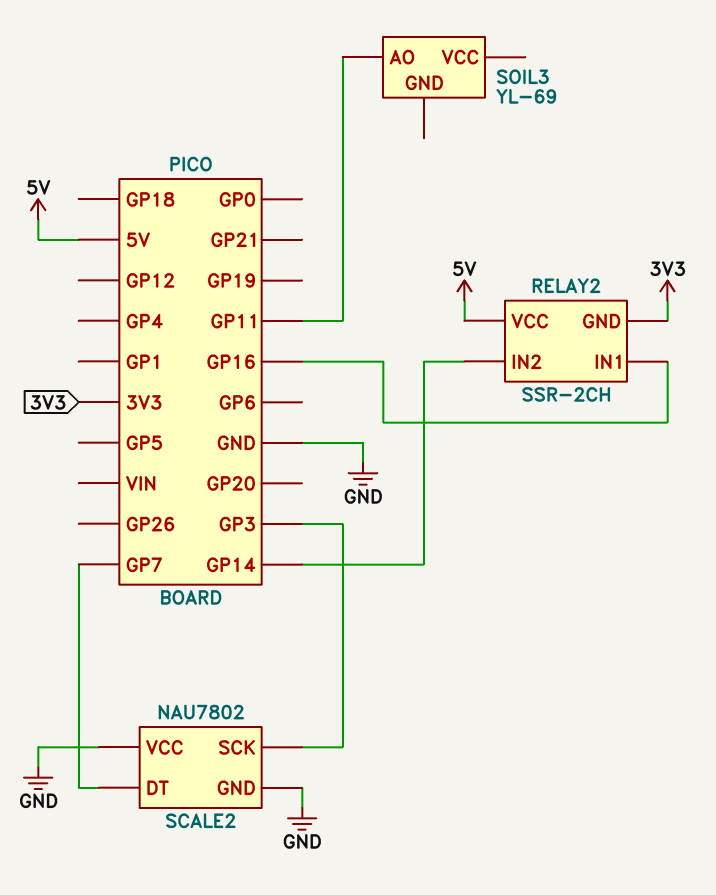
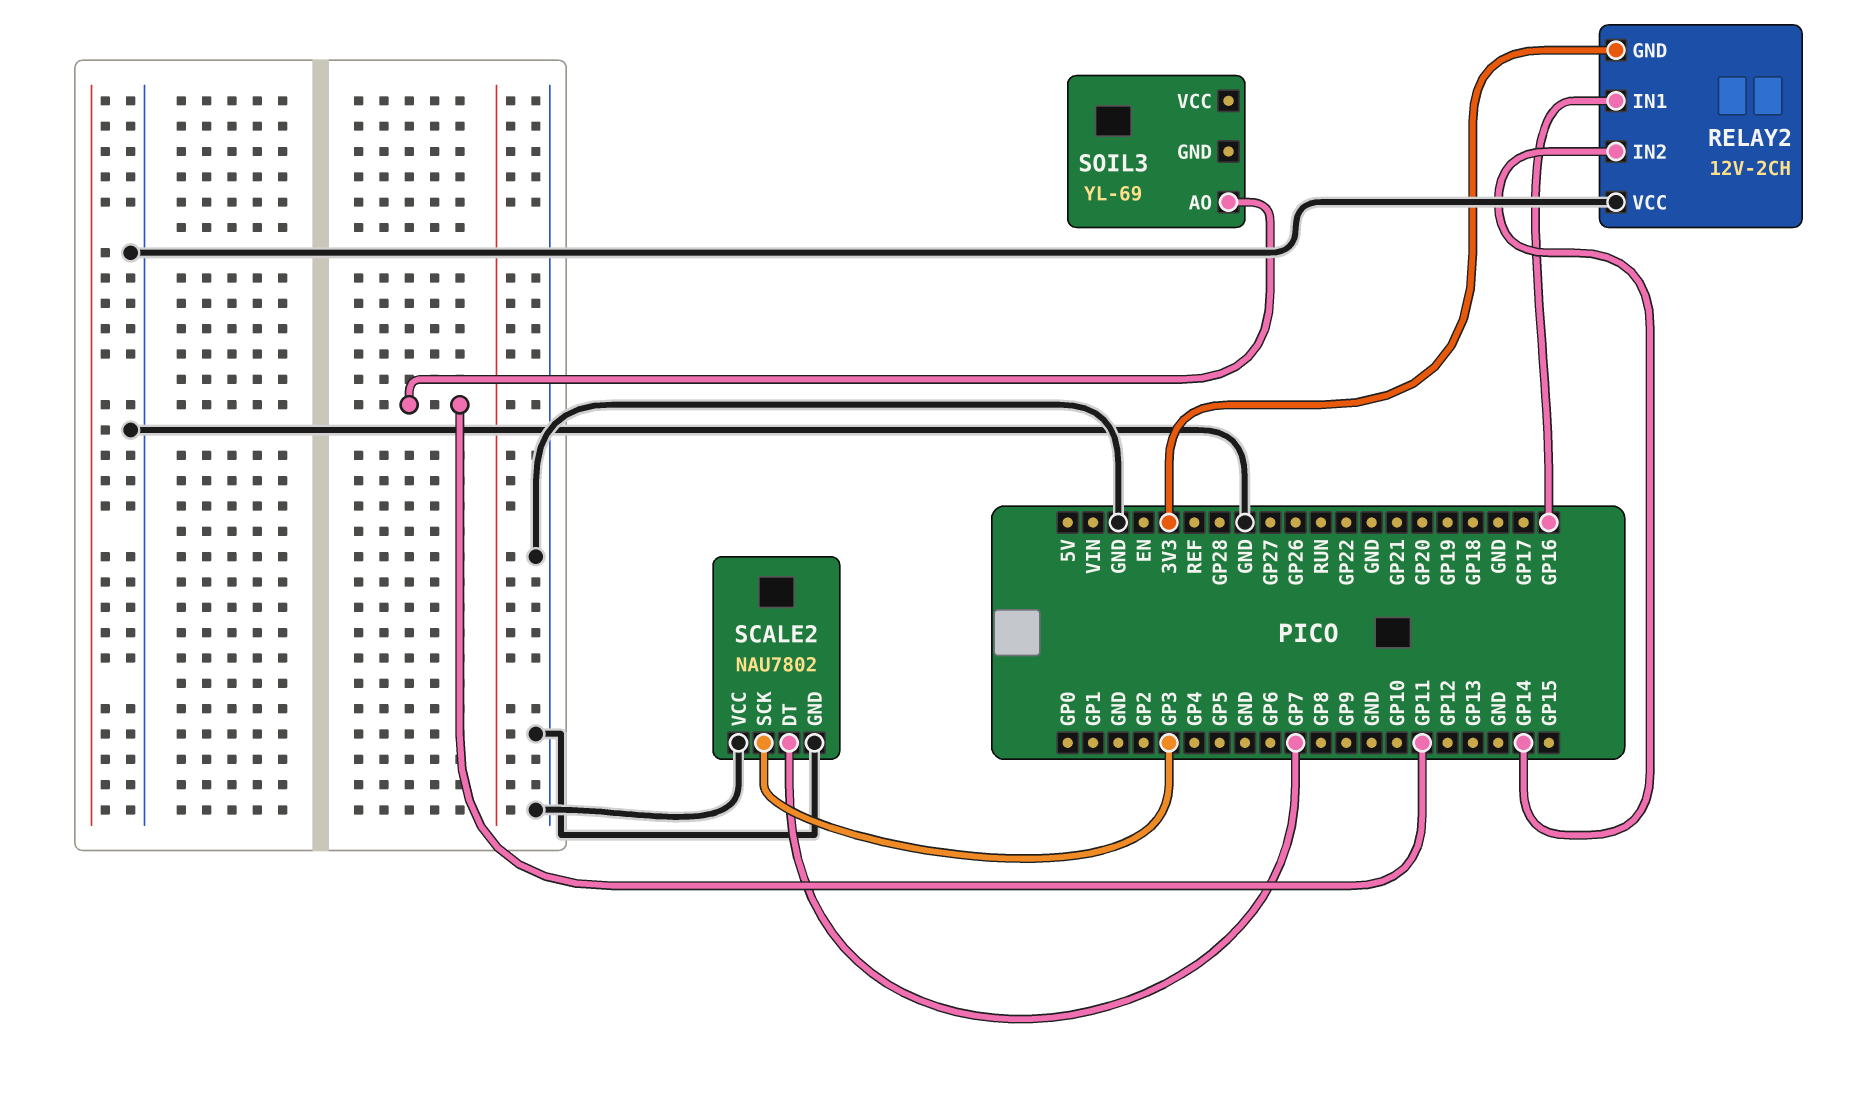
RELAY2: SSR-2CH -> 12V-2CH
RELAY2 pin VCC: 5V -> GND

